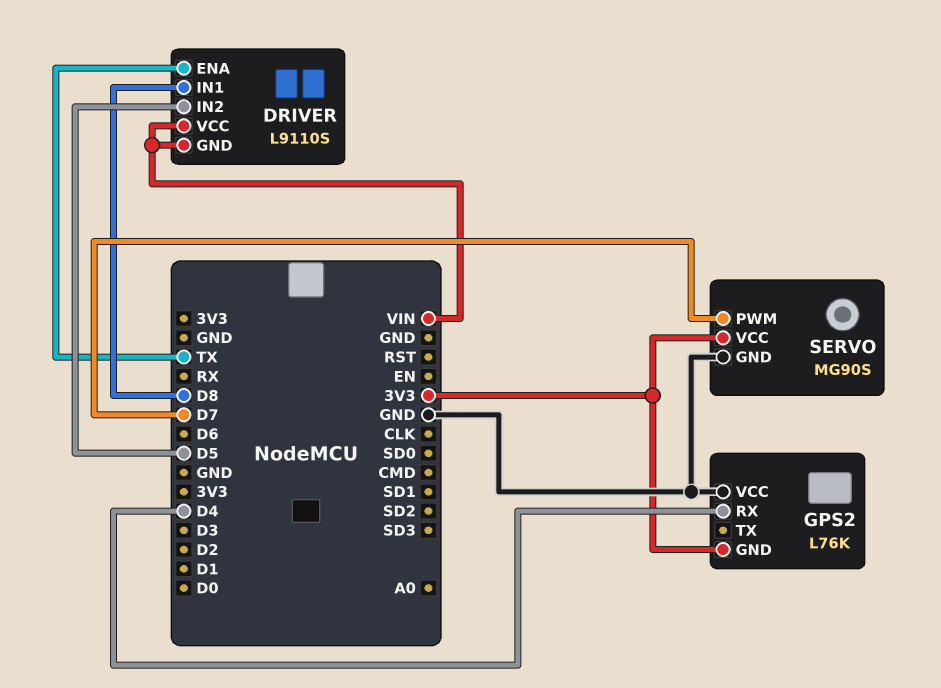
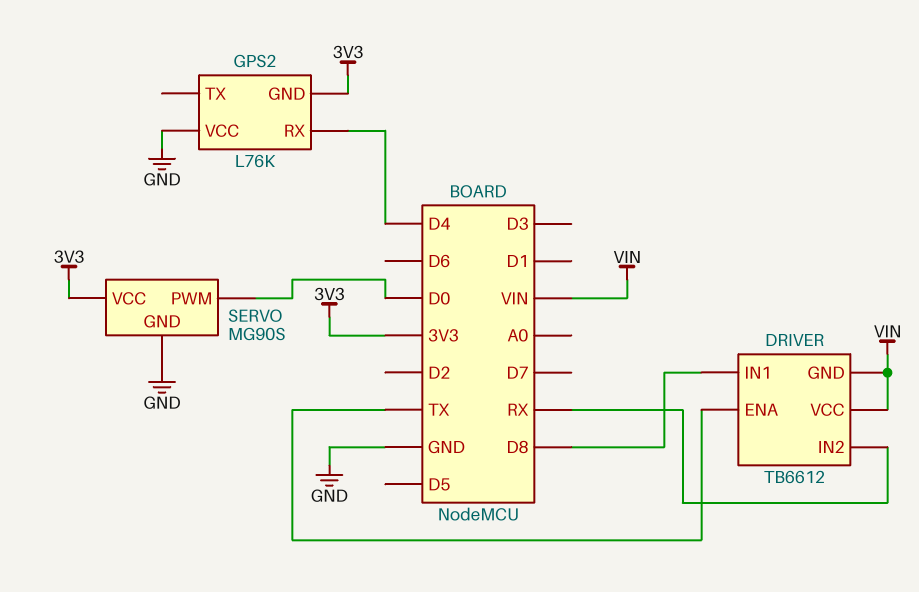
DRIVER: L9110S -> TB6612
DRIVER pin IN2: D5 -> RX
SERVO pin PWM: D7 -> D0

